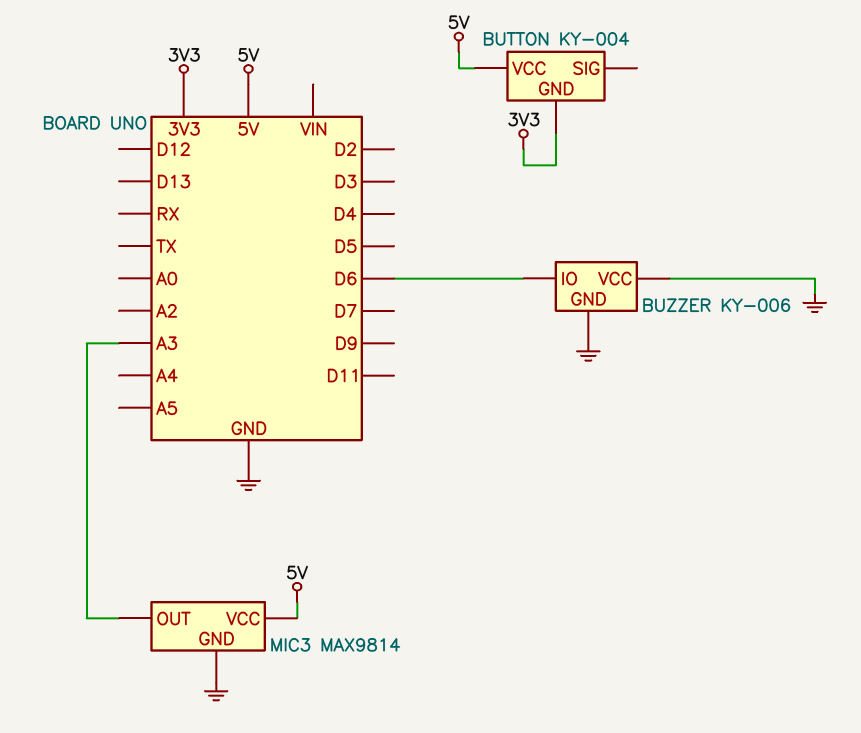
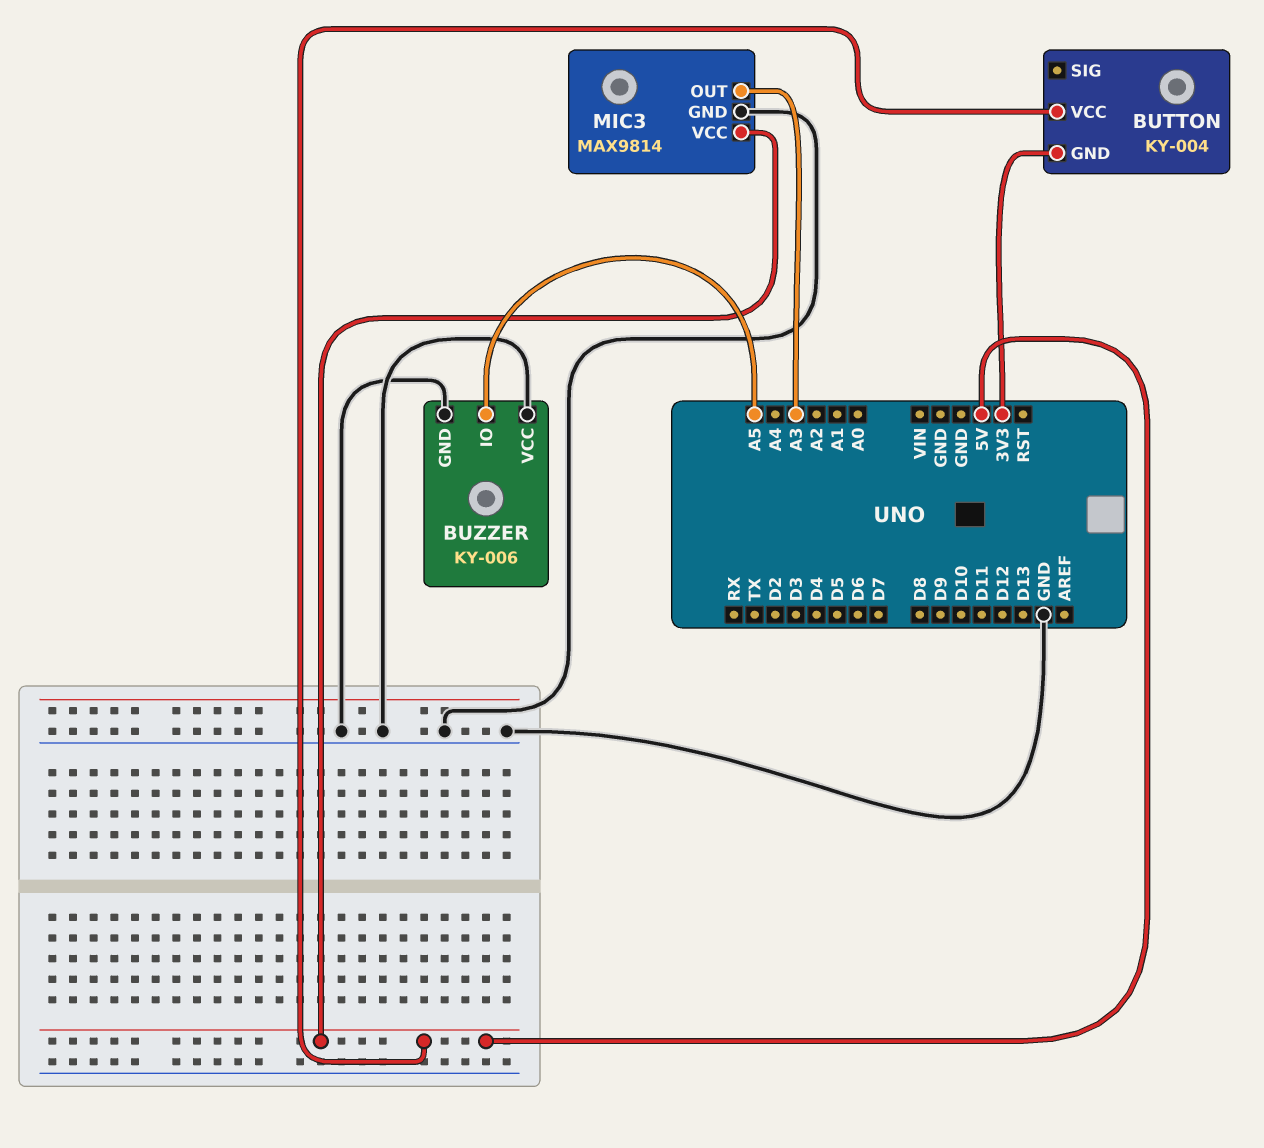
BUZZER pin IO: D6 -> A5

